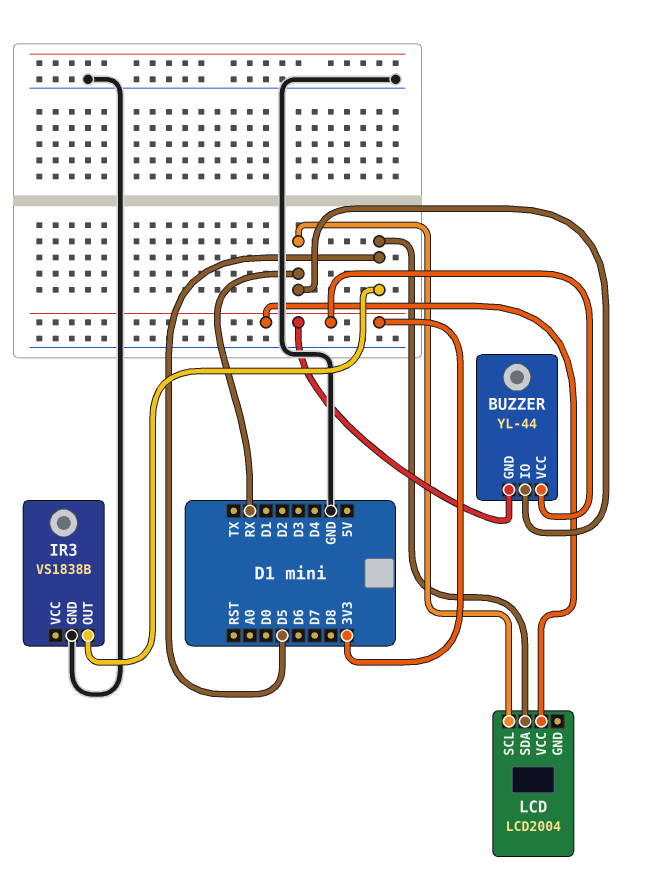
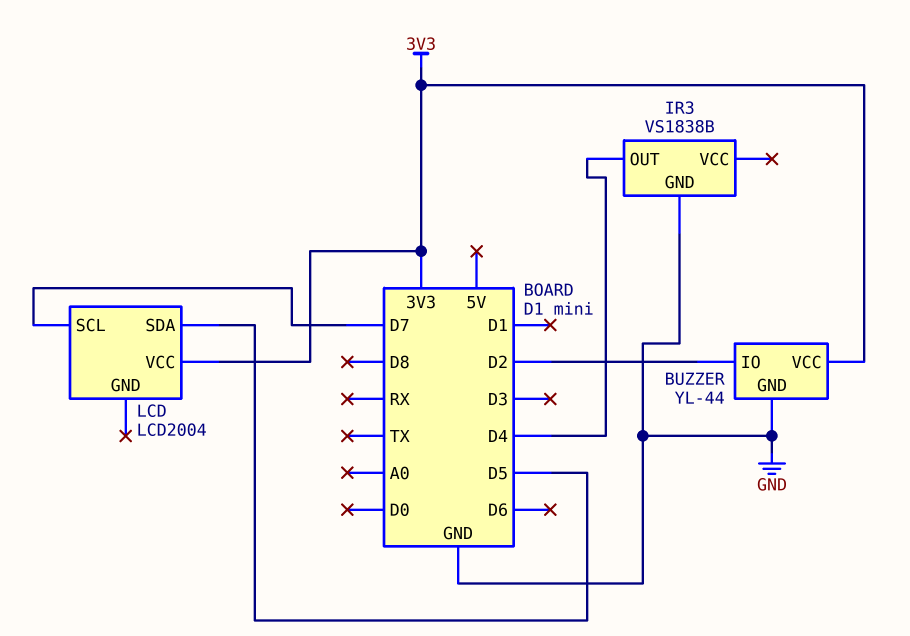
BUZZER pin GND: 3V3 -> GND
BUZZER pin IO: RX -> D2
IR3 pin OUT: D5 -> D4
LCD pin SCL: RX -> D7

